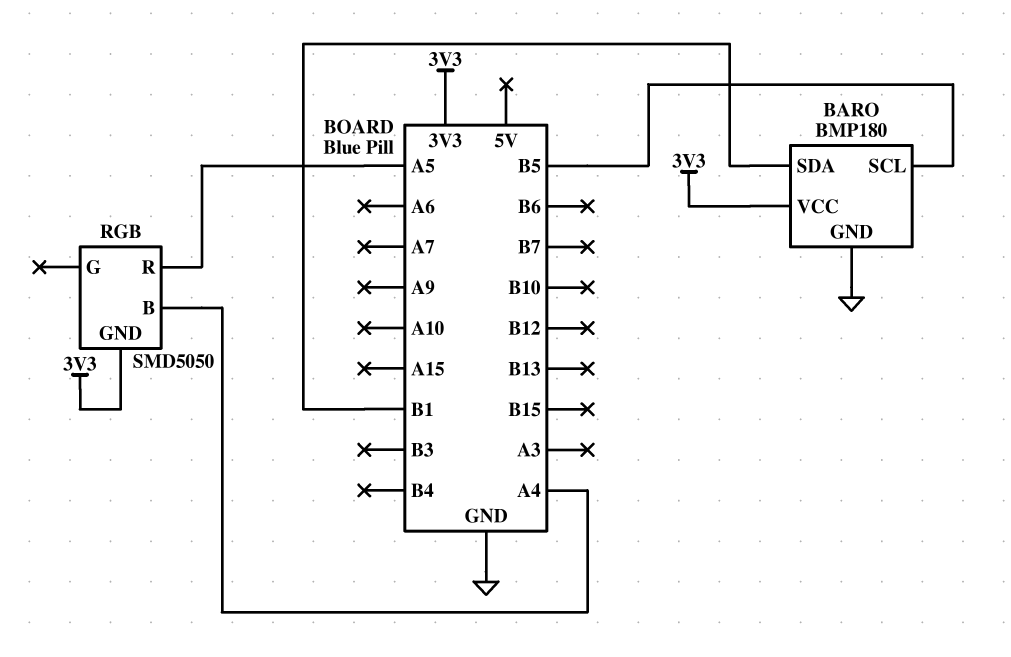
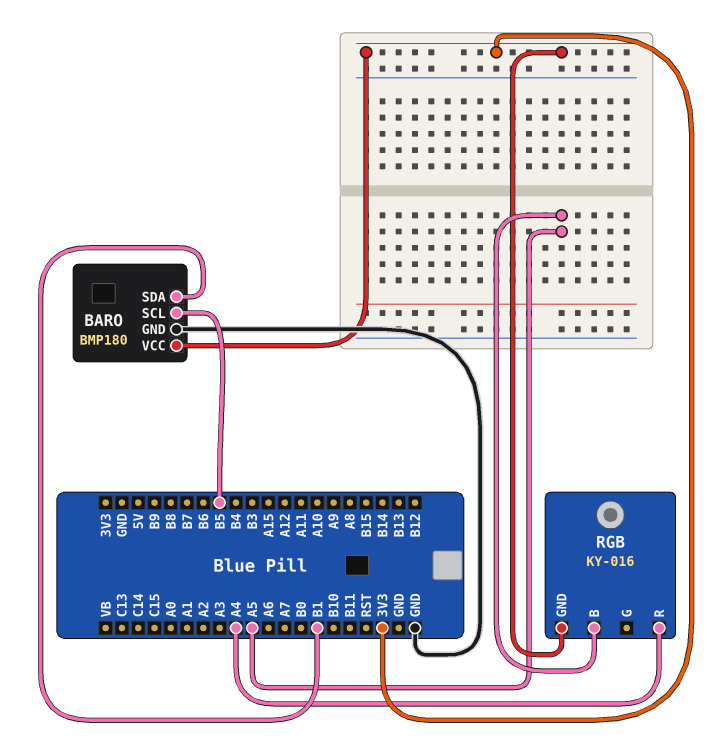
RGB: SMD5050 -> KY-016
RGB pin B: A4 -> A5
RGB pin R: A5 -> A4

